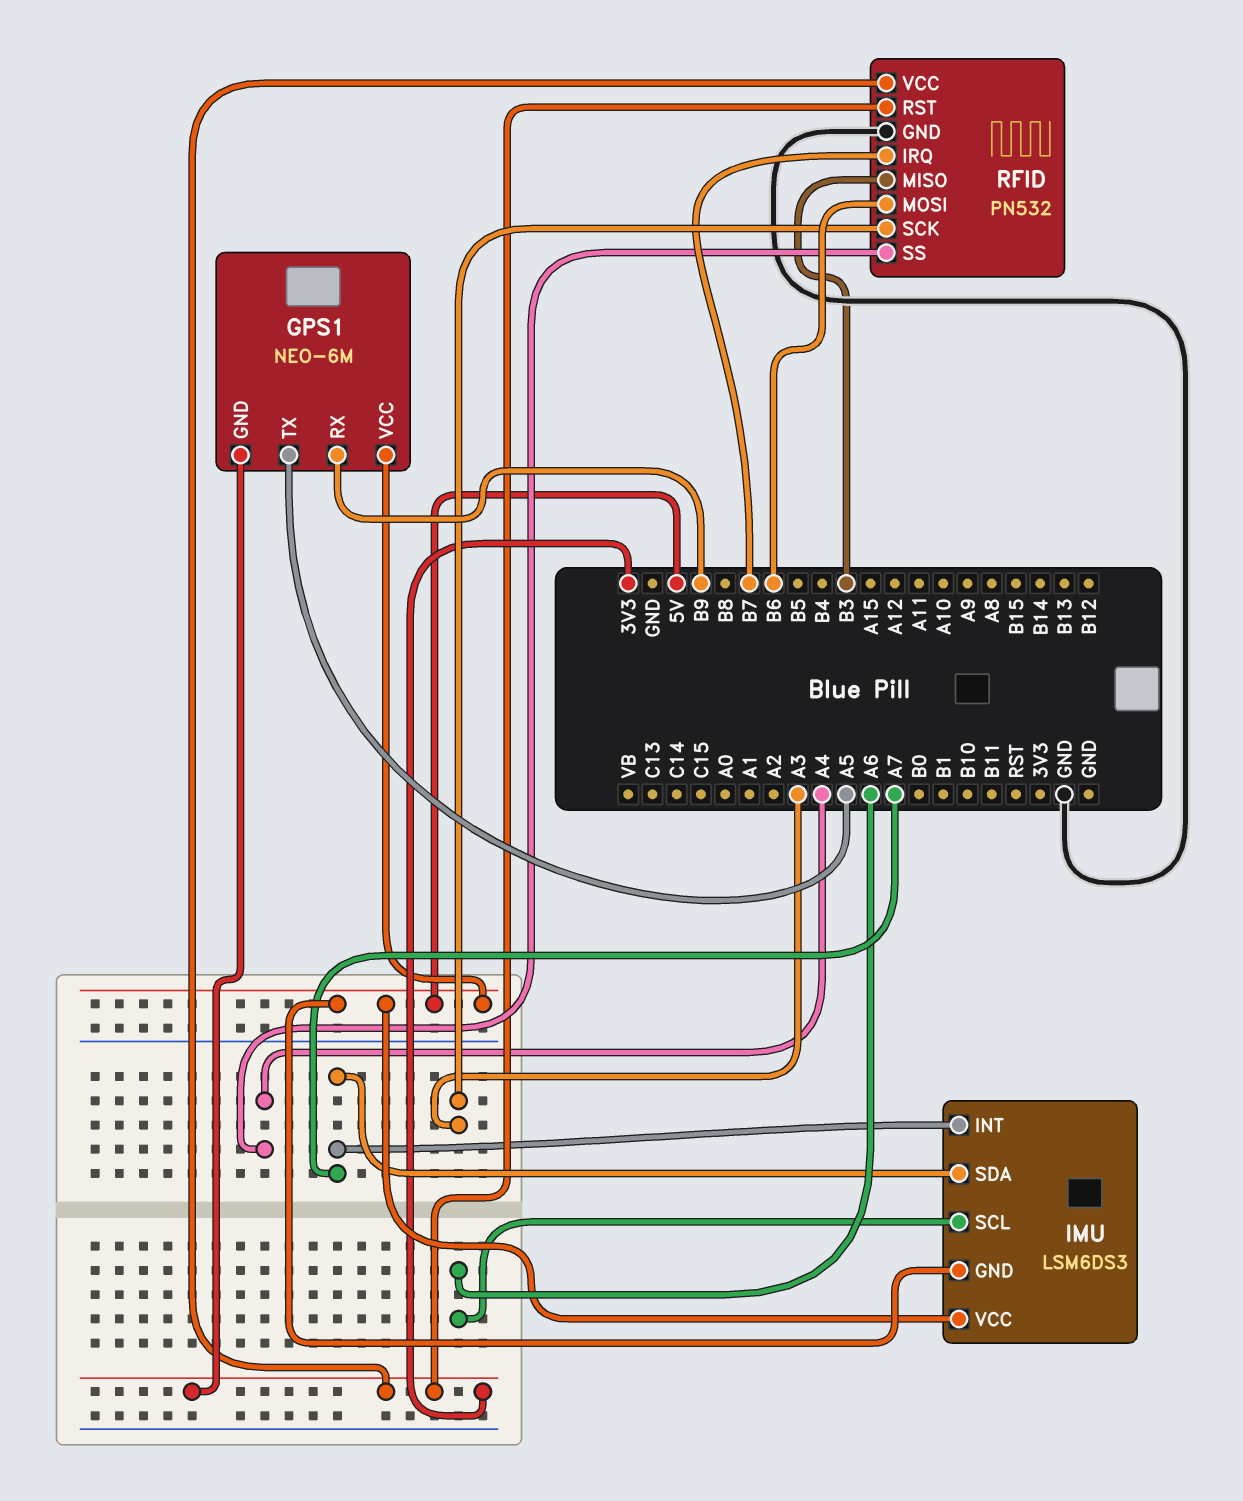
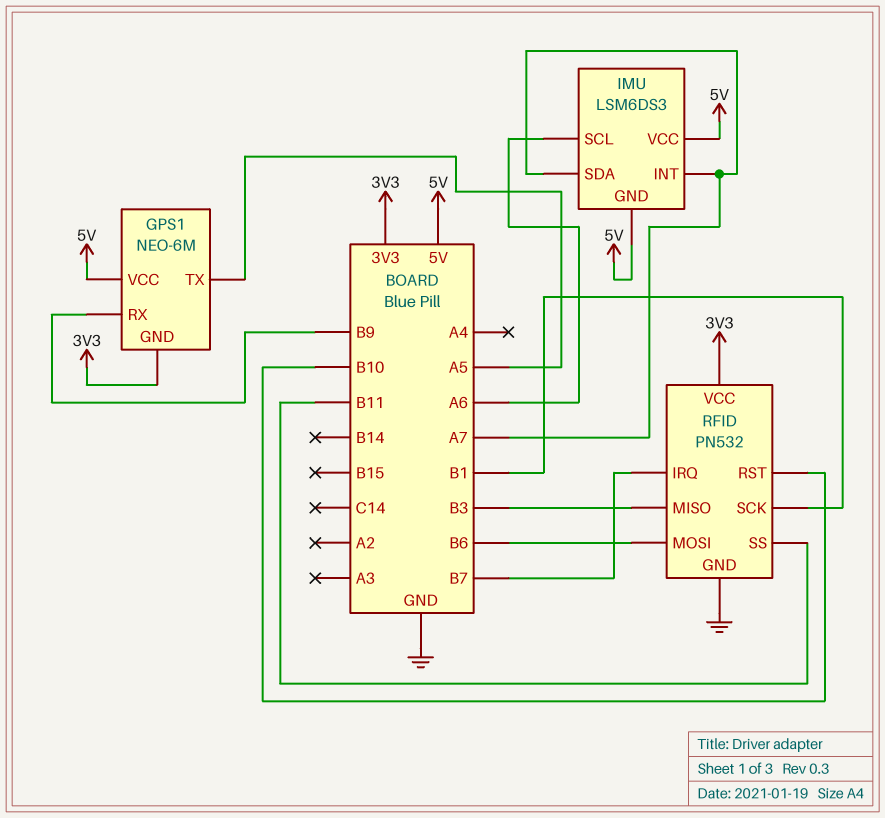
RFID pin RST: 3V3 -> B10
RFID pin SCK: A3 -> B1
RFID pin SS: A4 -> B11

